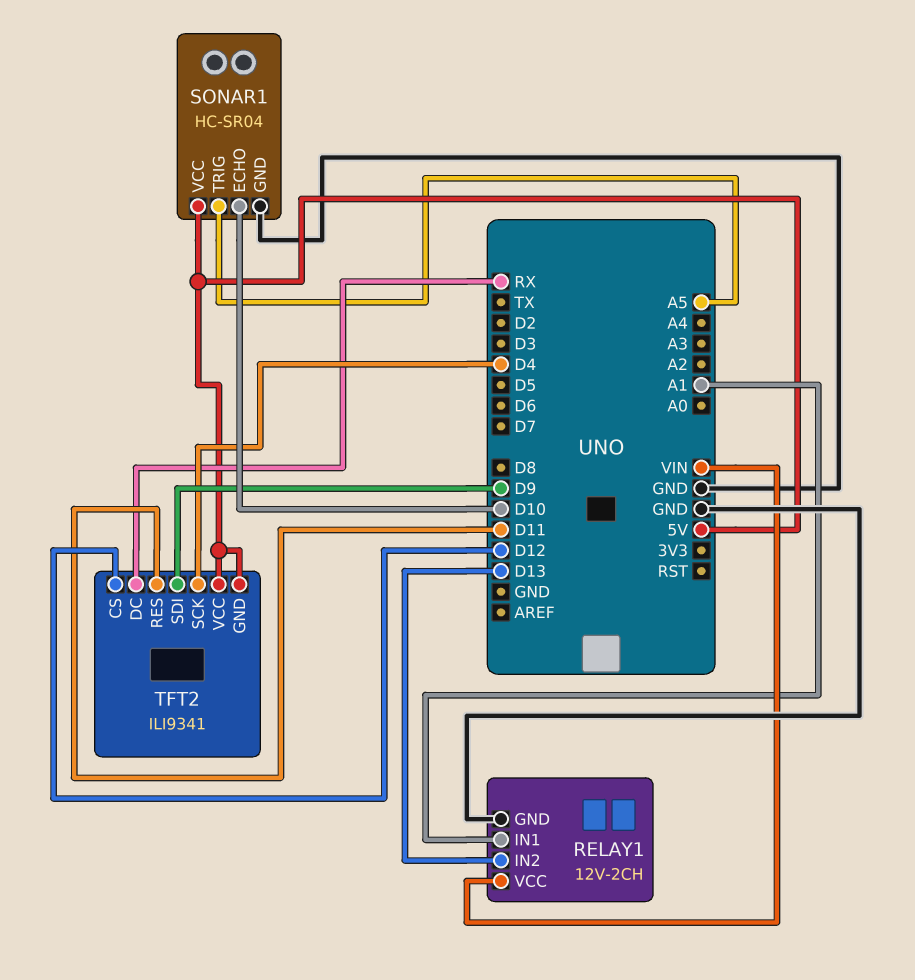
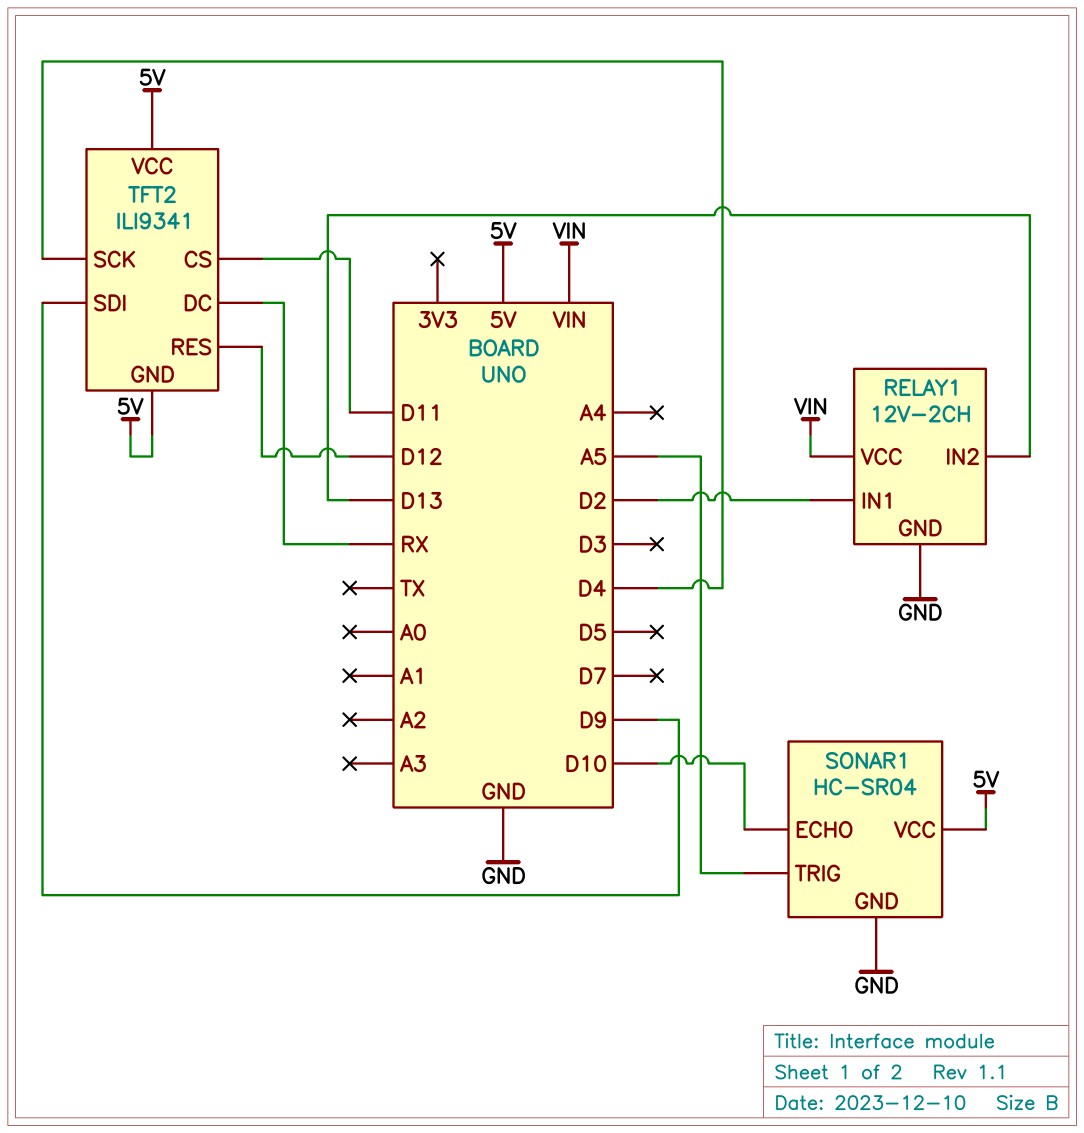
RELAY1 pin IN1: A1 -> D2
TFT2 pin CS: D12 -> D11
TFT2 pin RES: D11 -> D12

